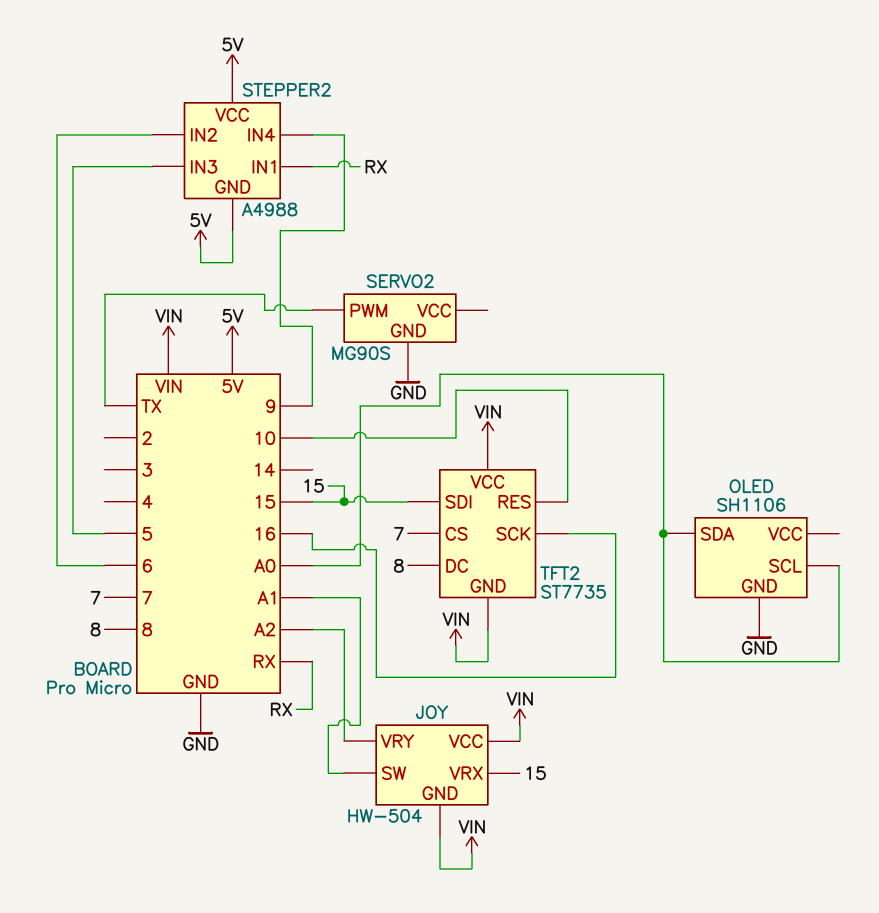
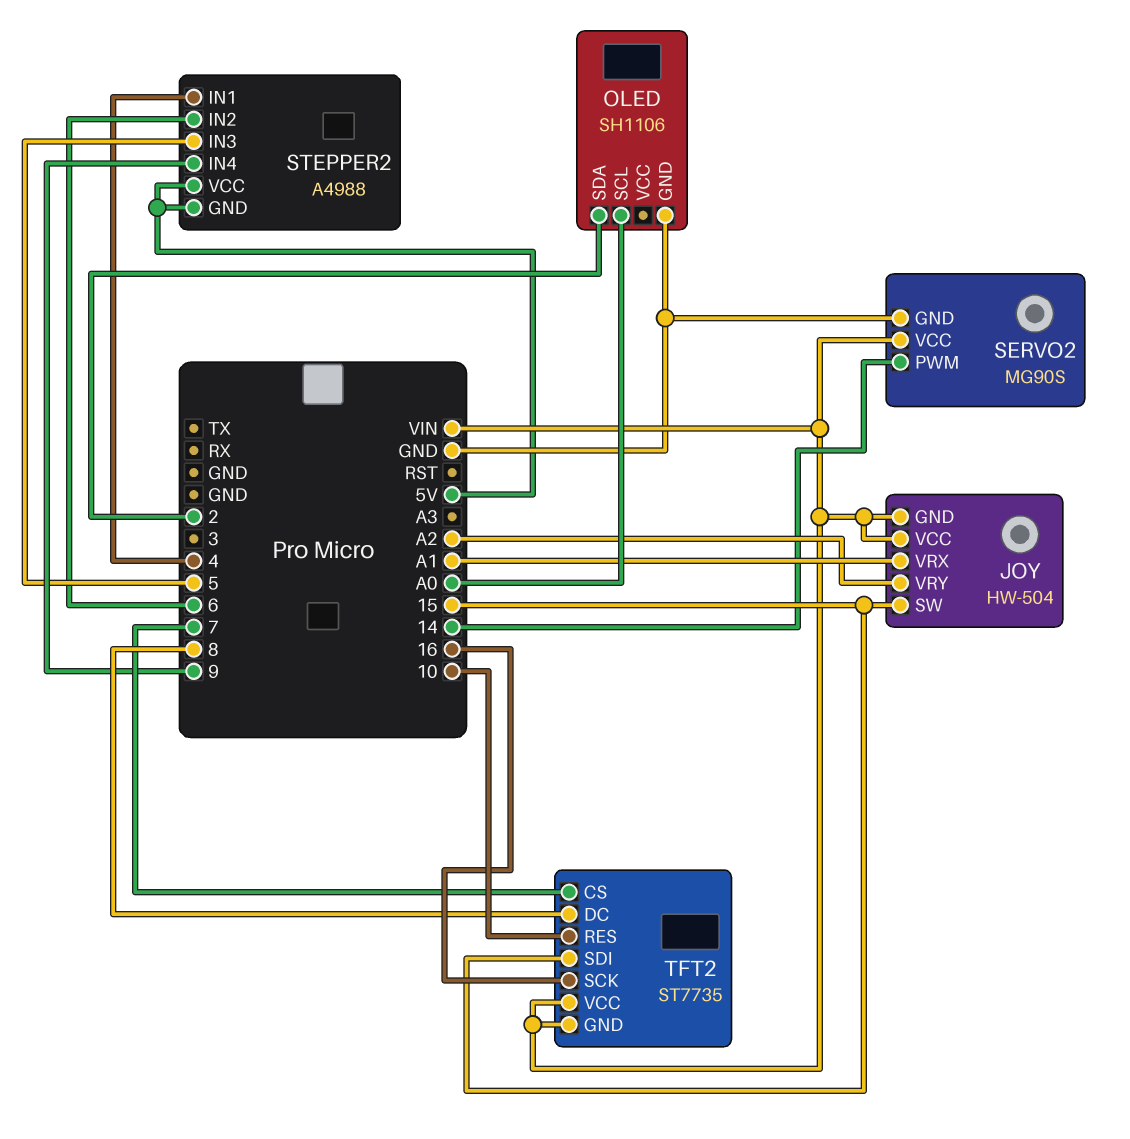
JOY pin SW: A1 -> 15
JOY pin VRX: 15 -> A1
OLED pin SDA: A0 -> 2
SERVO2 pin PWM: TX -> 14
SERVO2 pin VCC: none -> VIN
STEPPER2 pin IN1: RX -> 4

